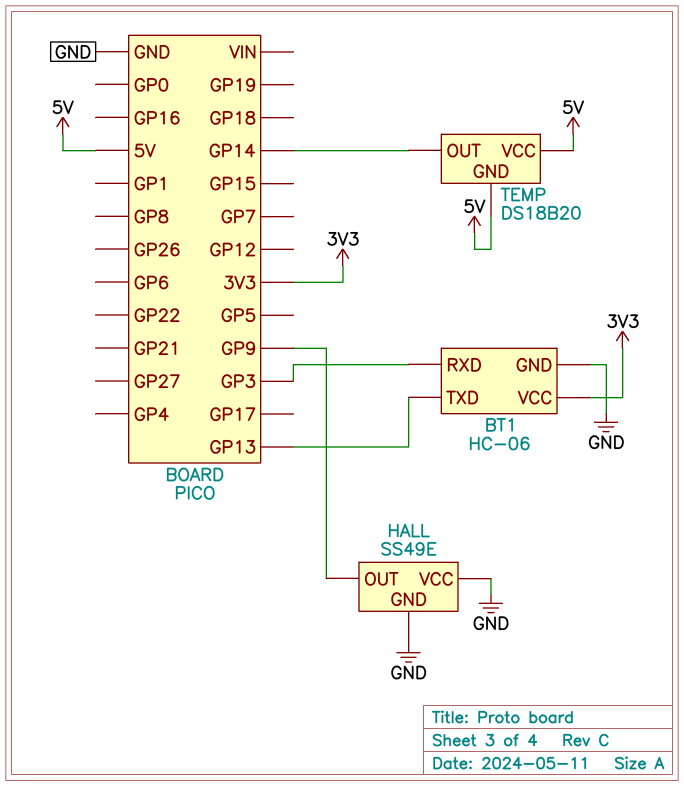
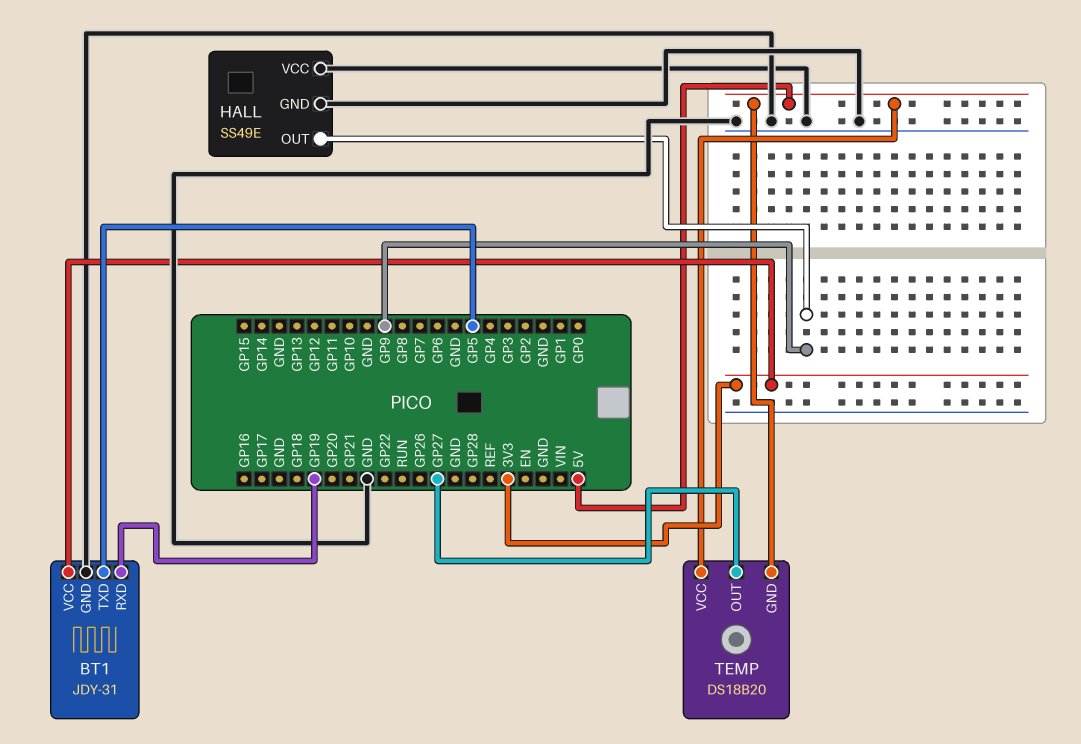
BT1: HC-06 -> JDY-31
BT1 pin RXD: GP3 -> GP19
BT1 pin TXD: GP13 -> GP5
TEMP pin OUT: GP14 -> GP27

